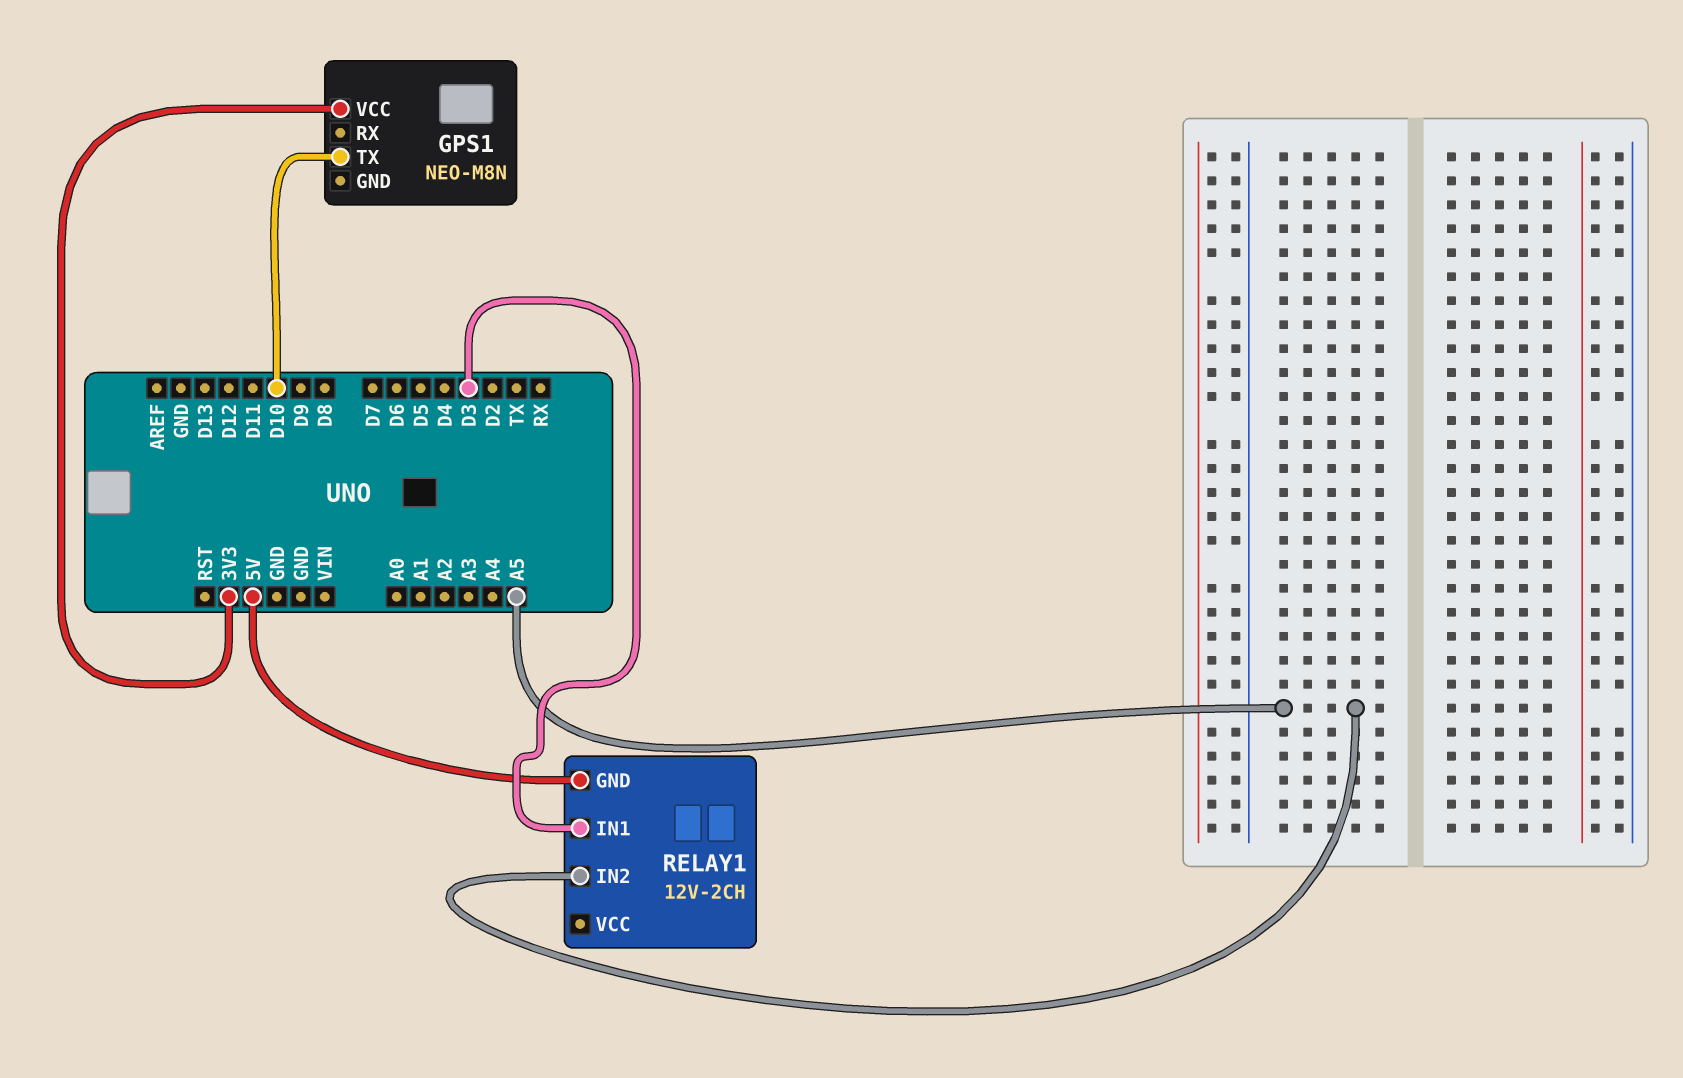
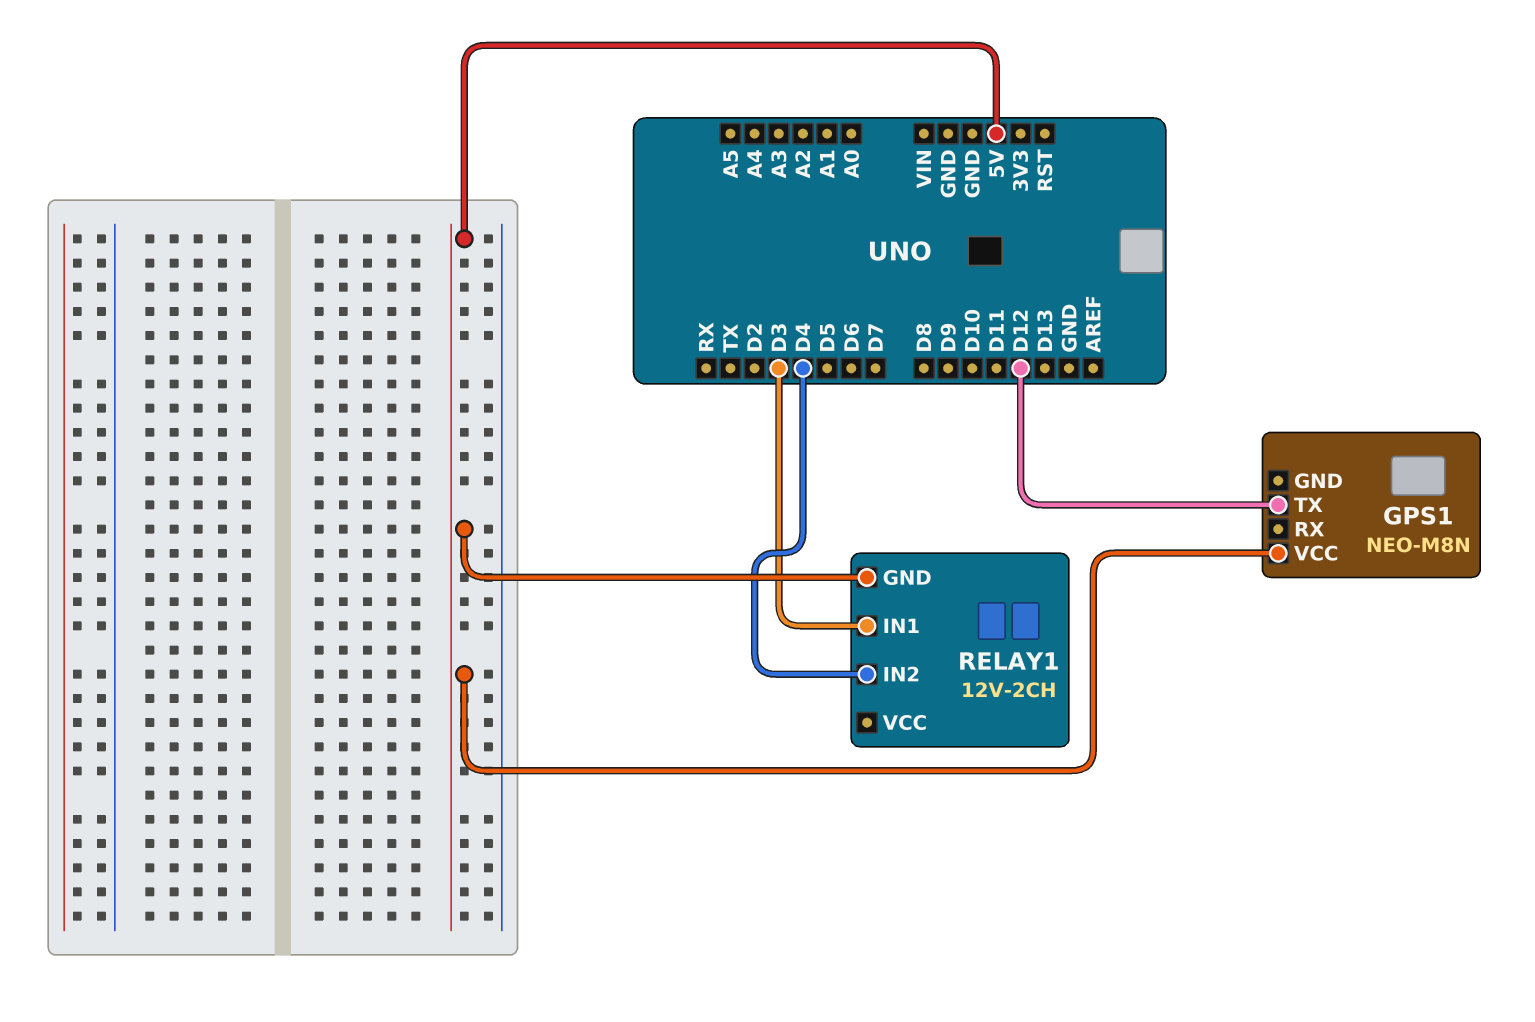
GPS1 pin TX: D10 -> D12
GPS1 pin VCC: 3V3 -> 5V
RELAY1 pin IN2: A5 -> D4

